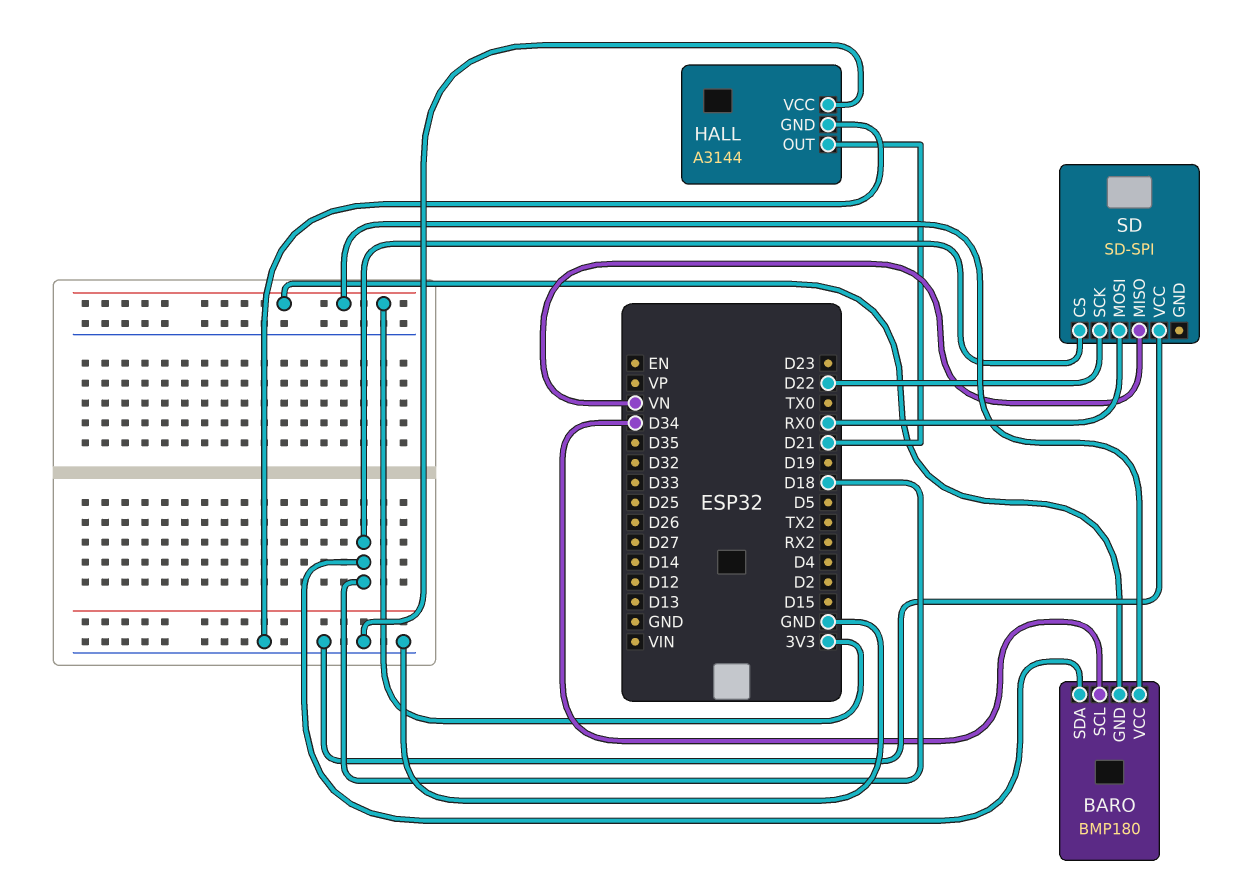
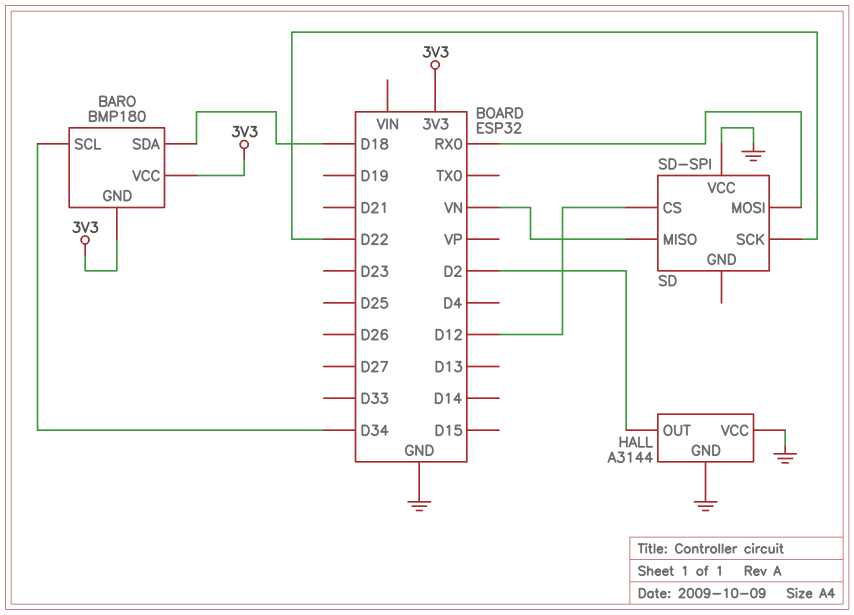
HALL pin OUT: D21 -> D2
SD pin CS: D18 -> D12

